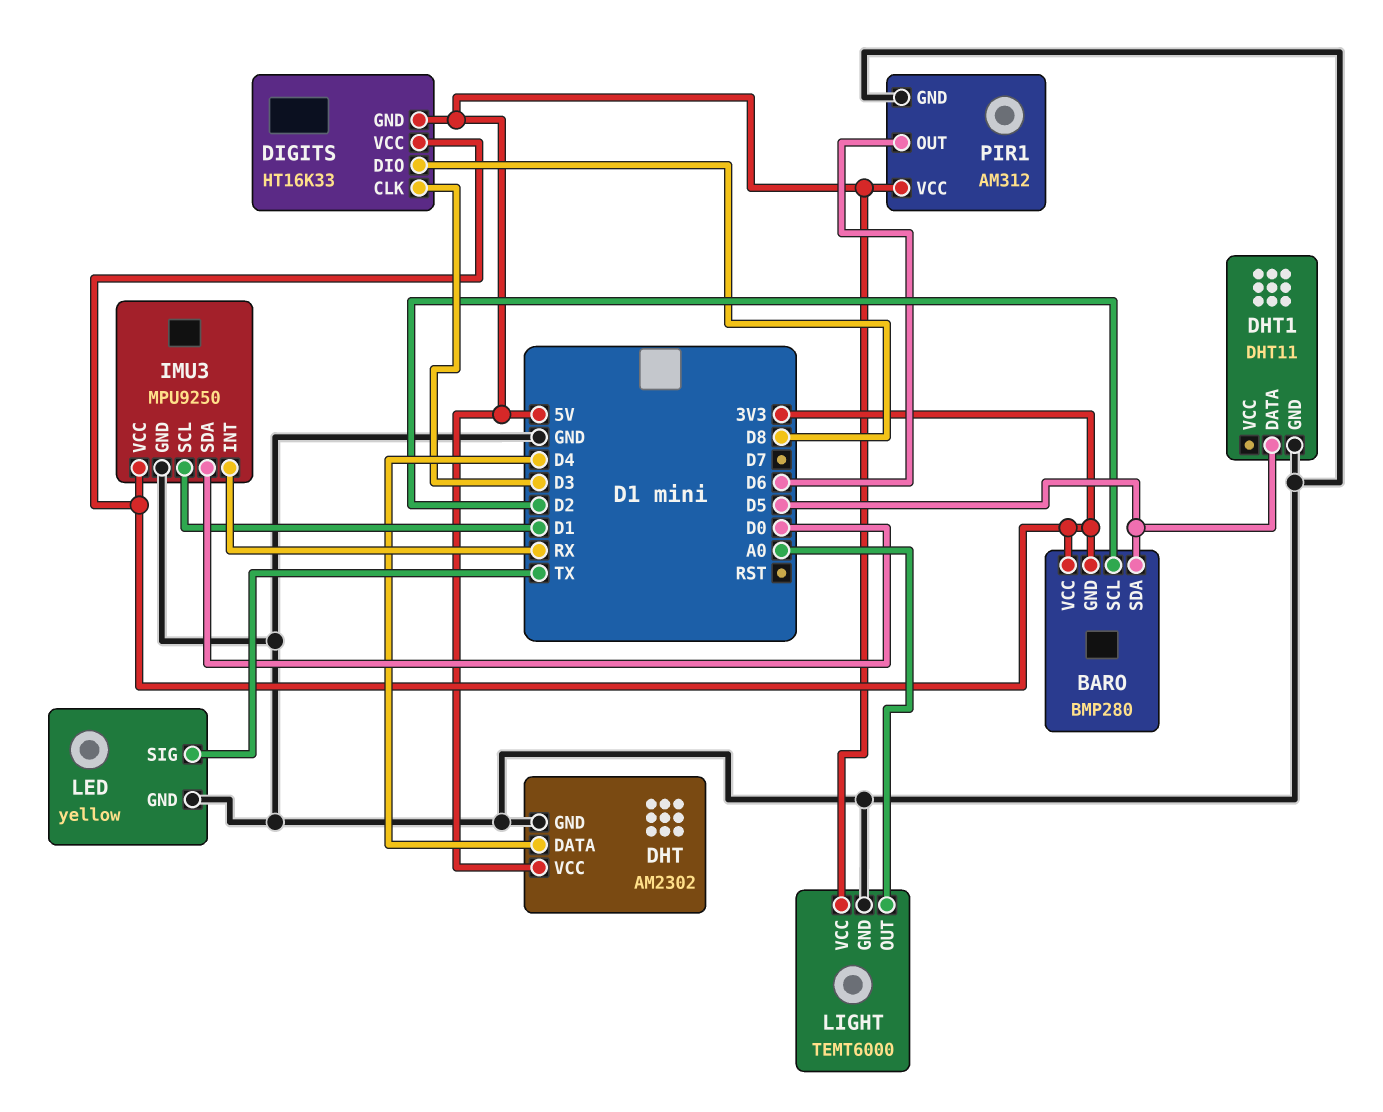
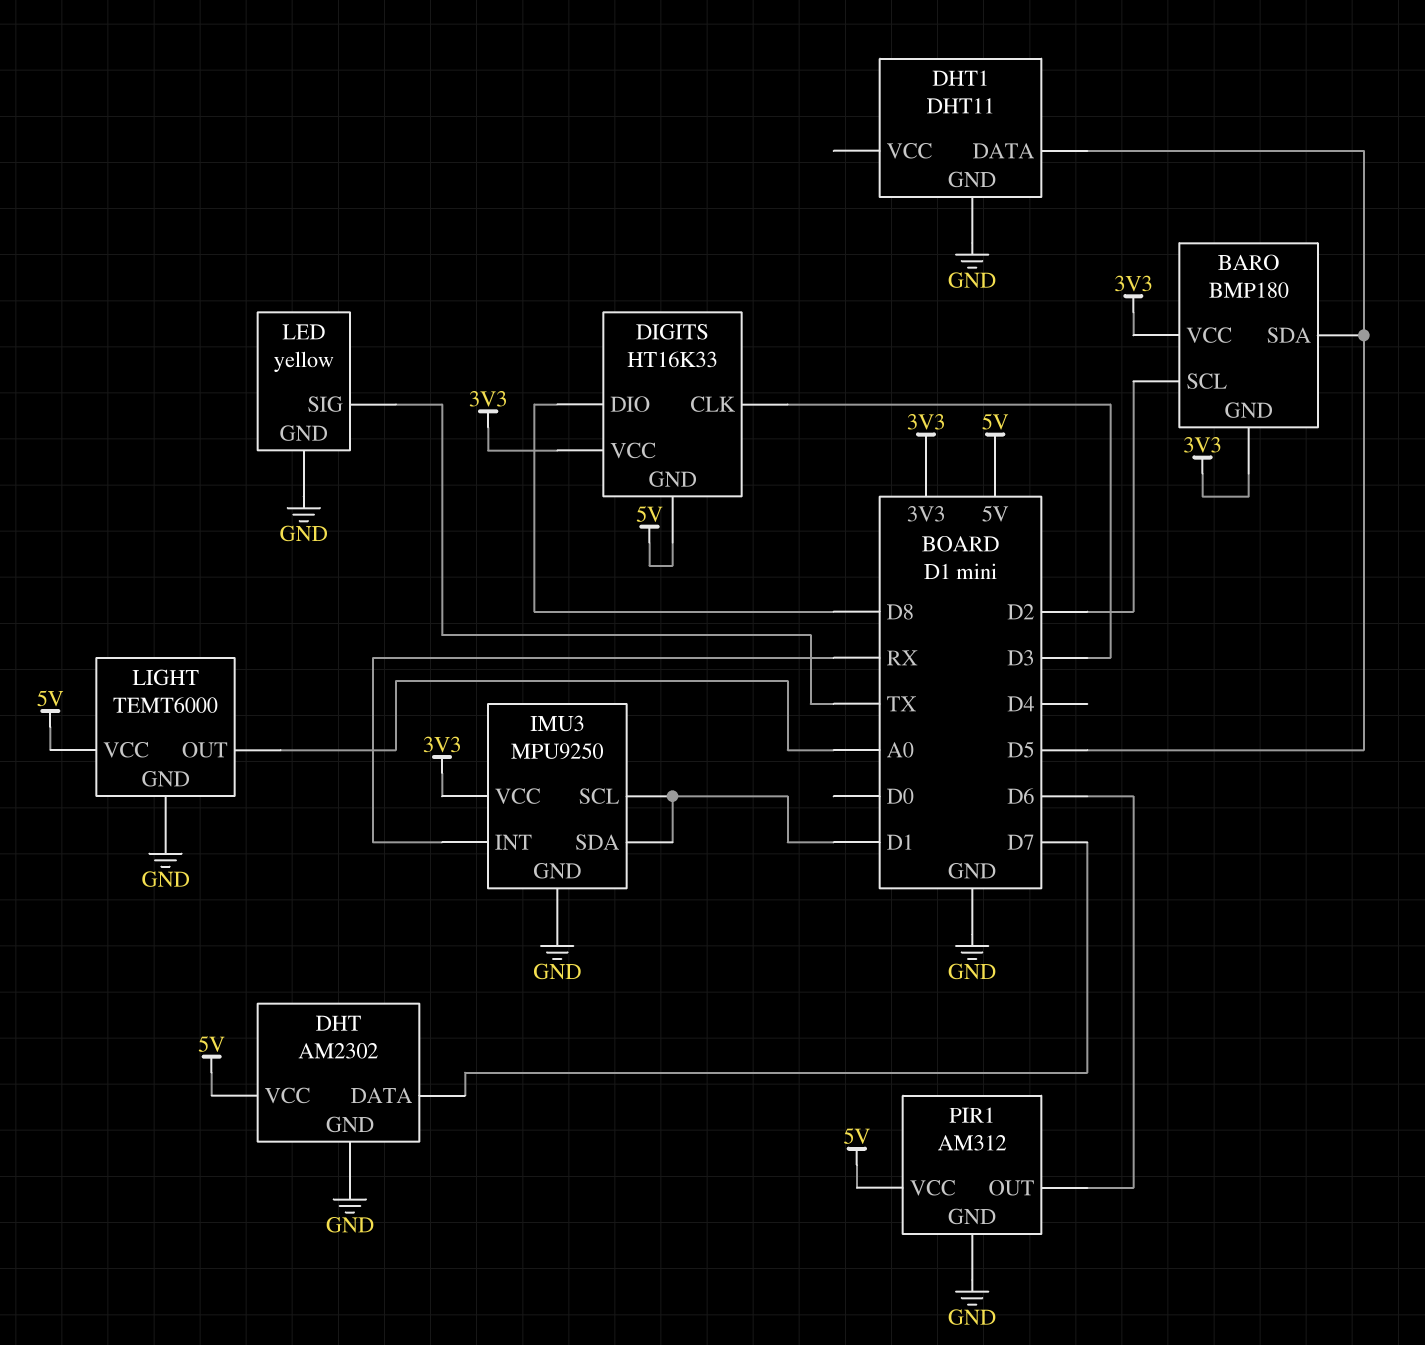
BARO: BMP280 -> BMP180
DHT pin DATA: D4 -> D7
IMU3 pin SDA: D0 -> D1

